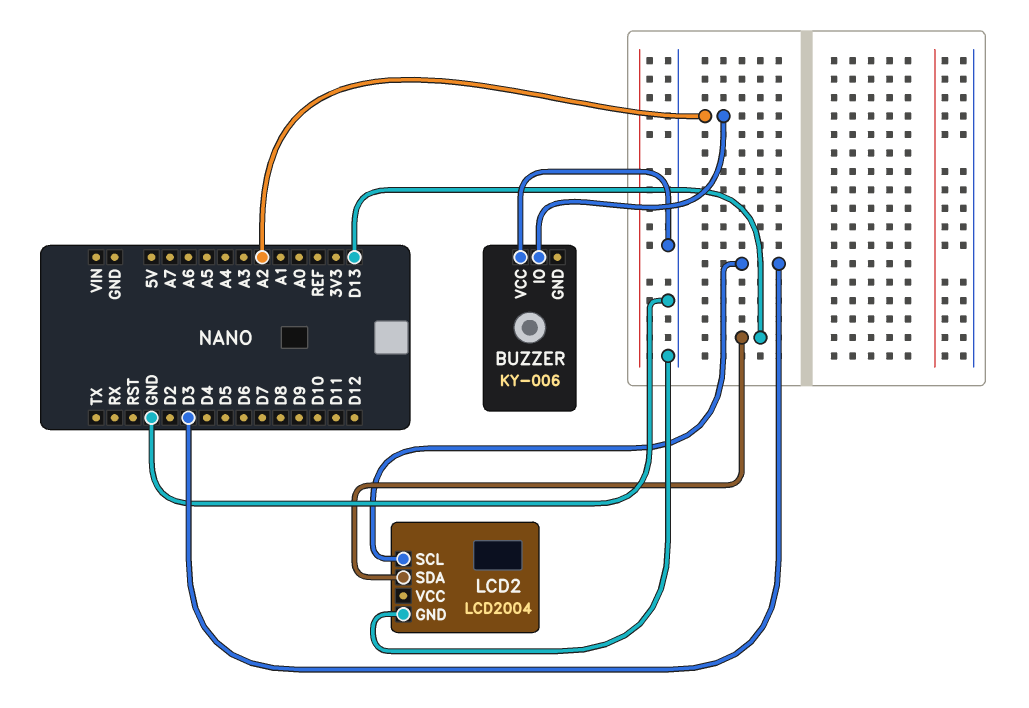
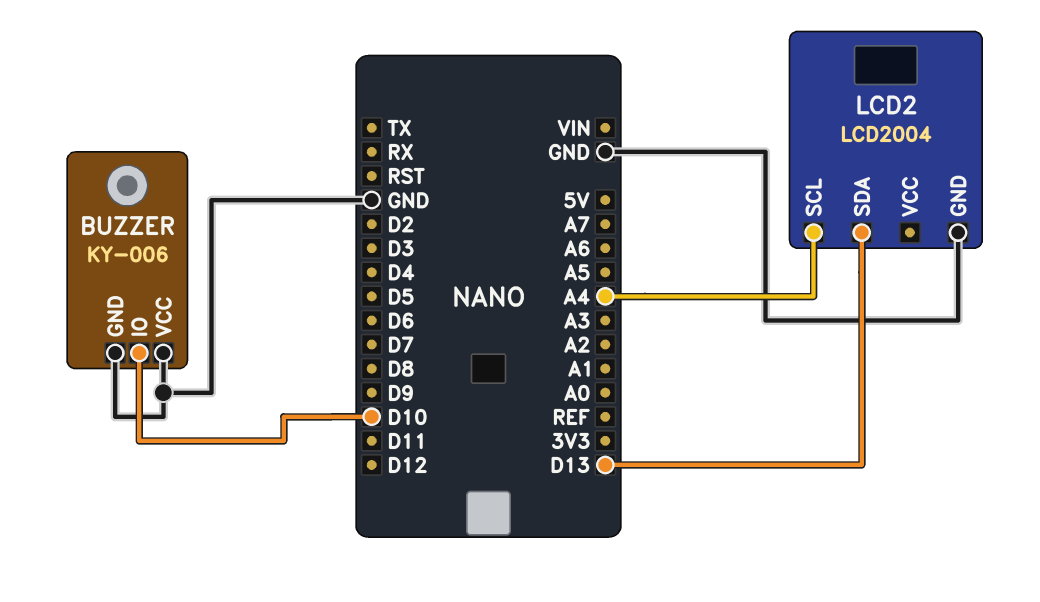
BUZZER pin GND: none -> GND
BUZZER pin IO: A2 -> D10
LCD2 pin SCL: D3 -> A4

